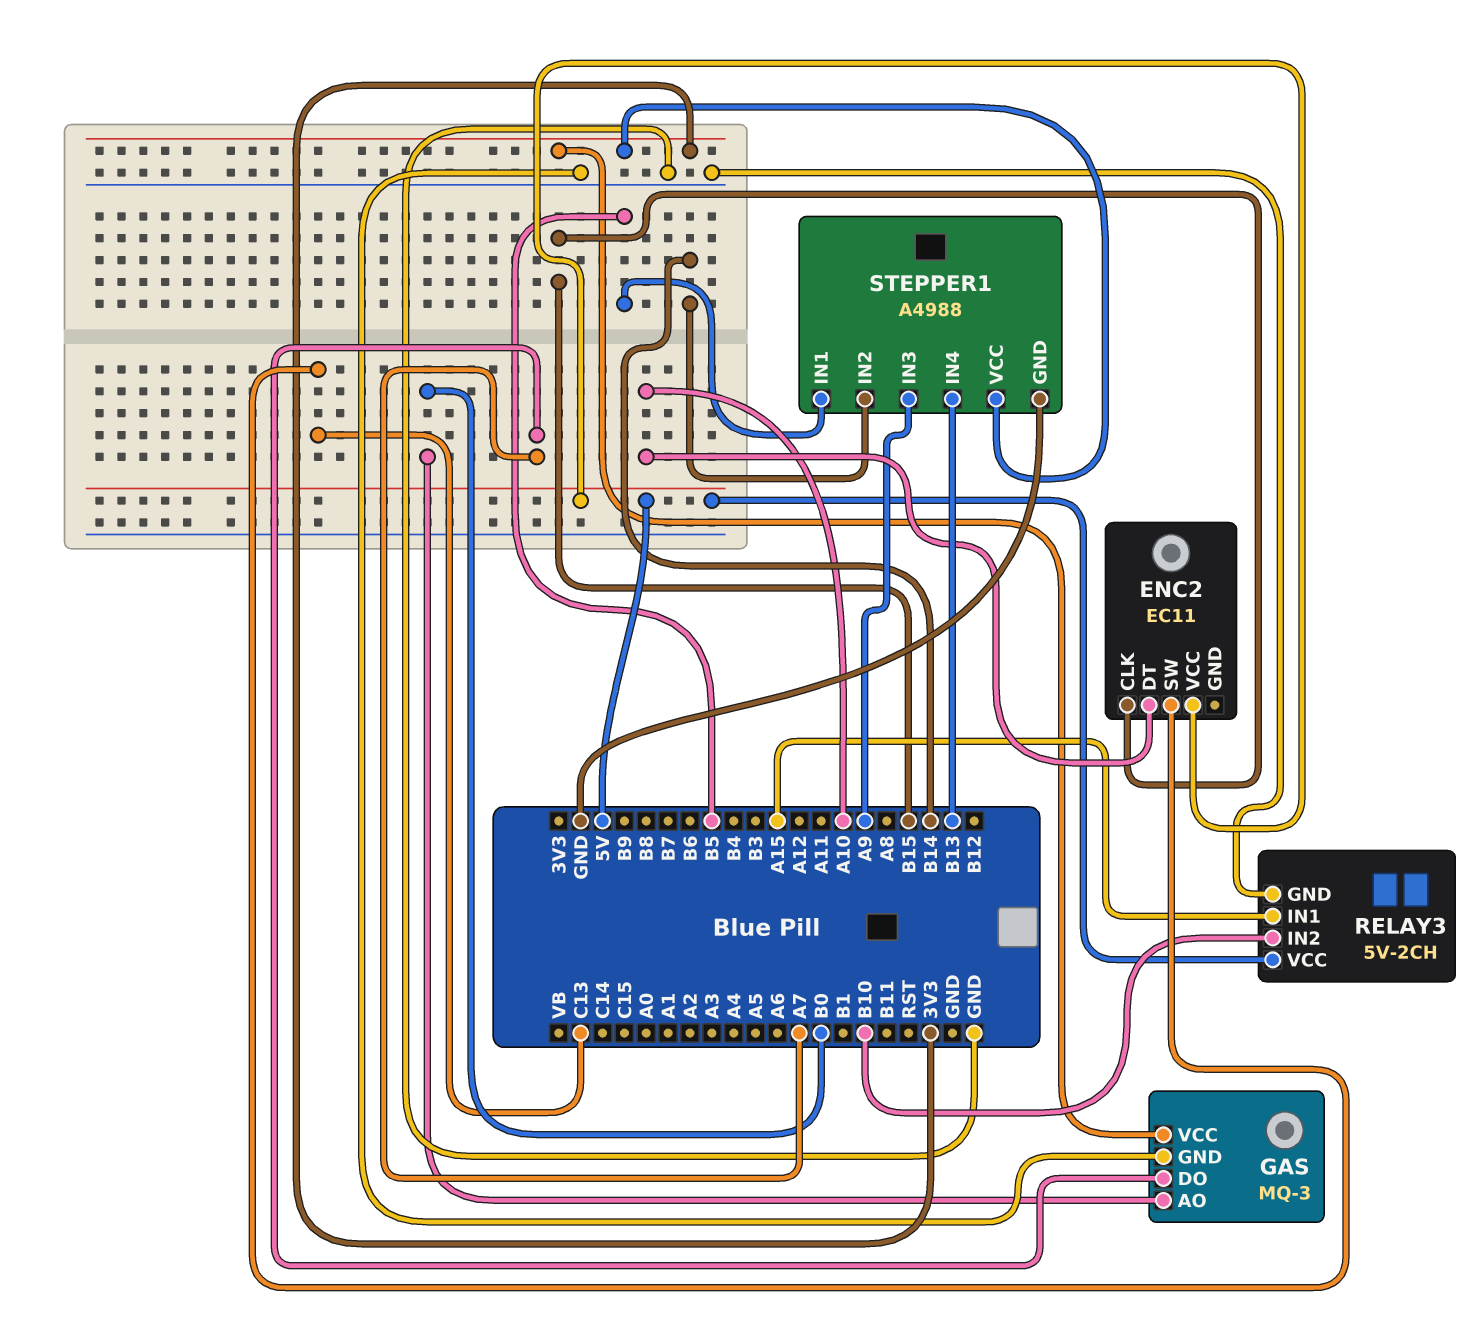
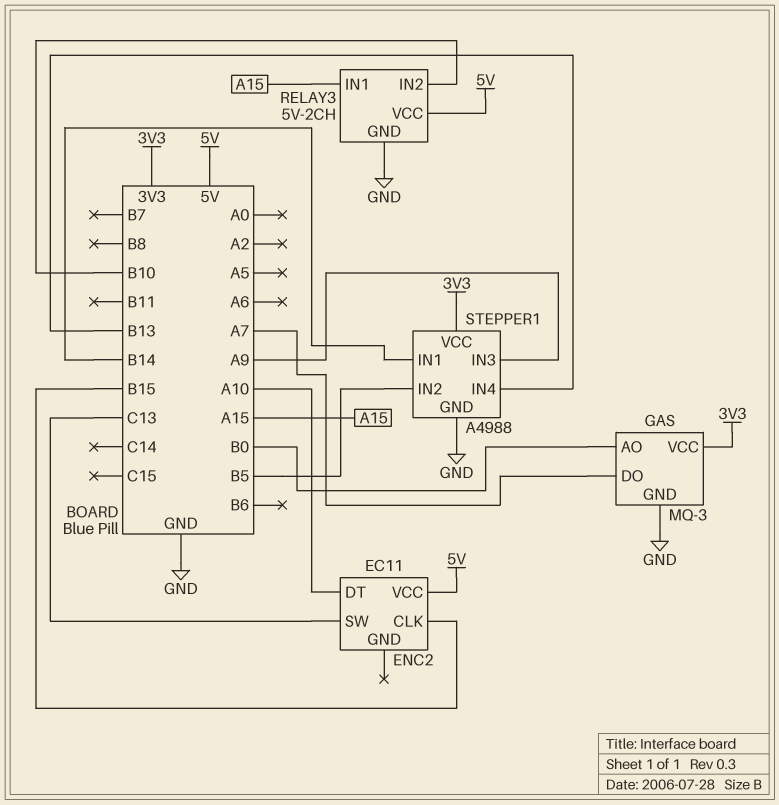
STEPPER1 pin IN1: B5 -> B14
STEPPER1 pin IN2: B14 -> B5

